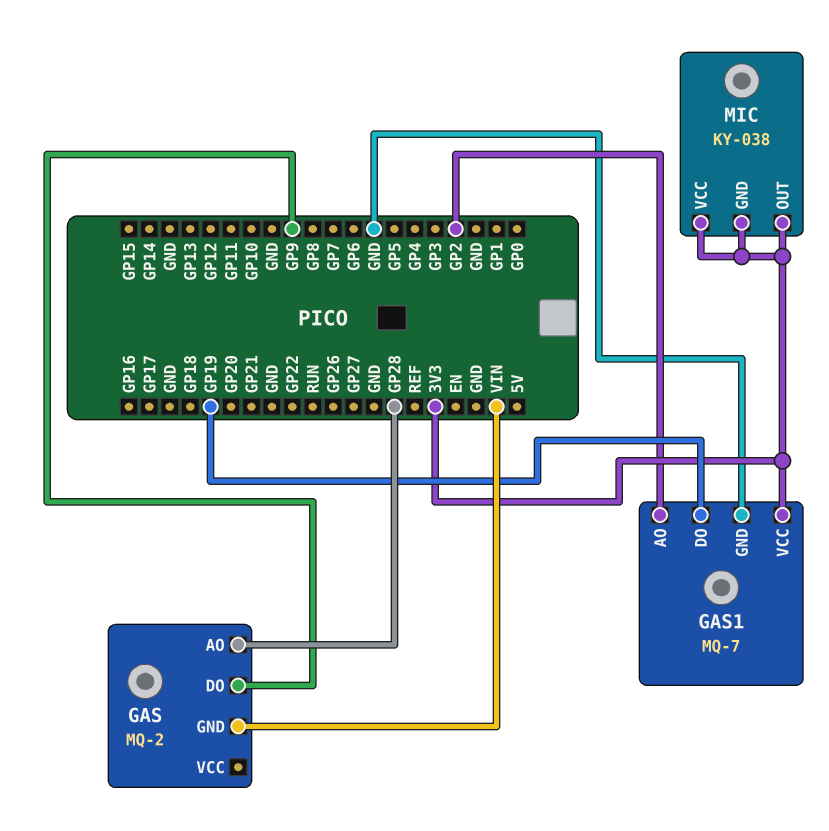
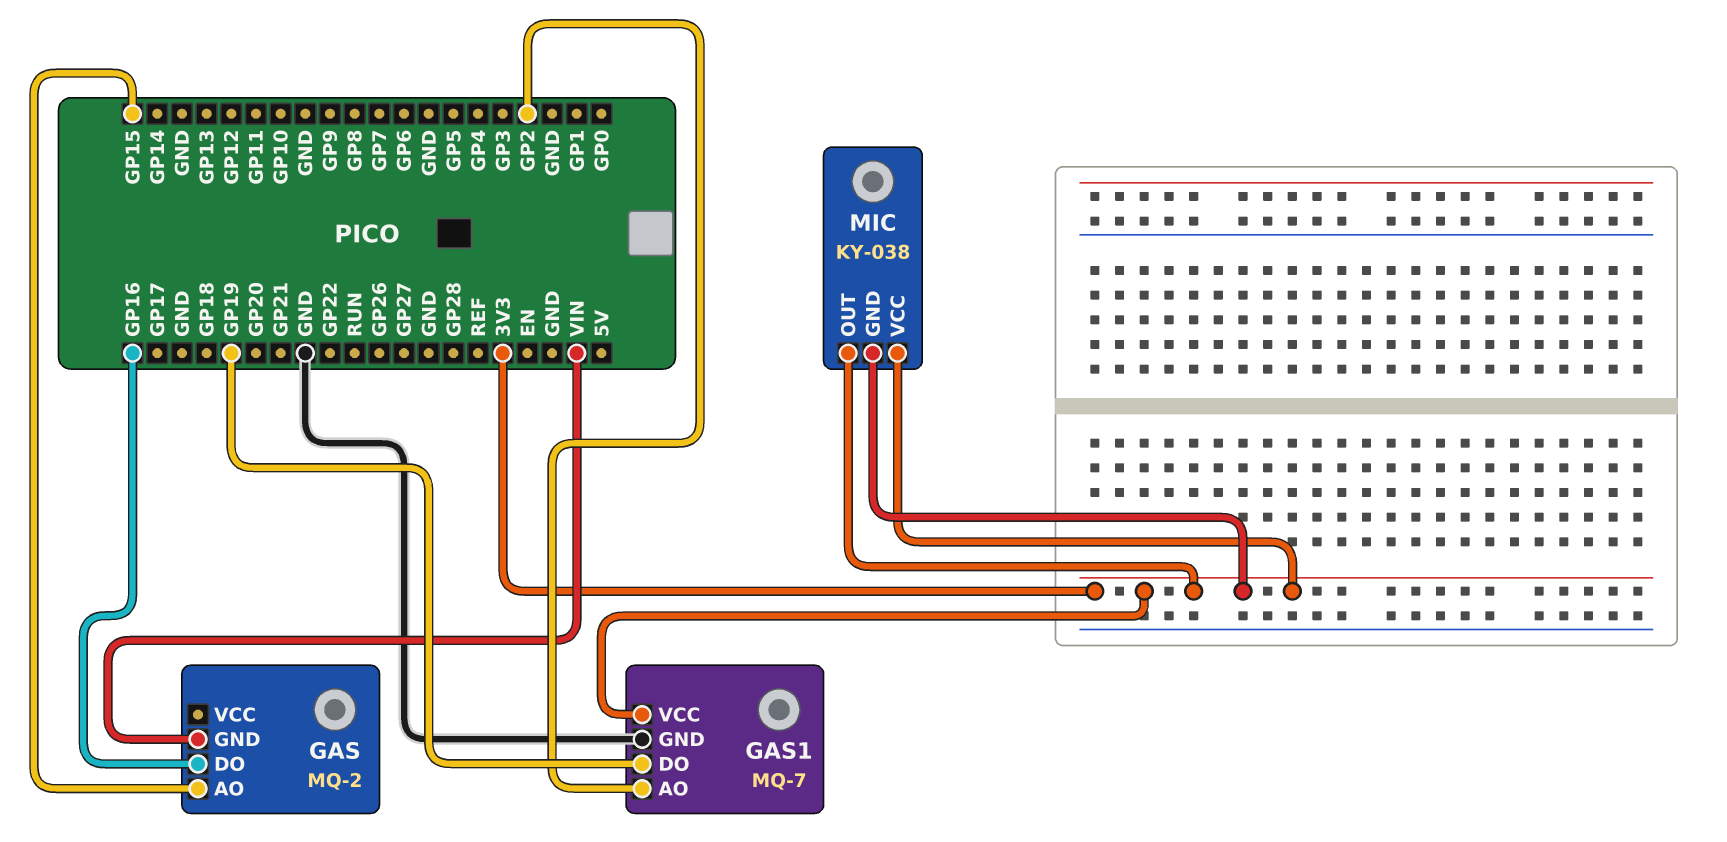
GAS pin AO: GP28 -> GP15
GAS pin DO: GP9 -> GP16

